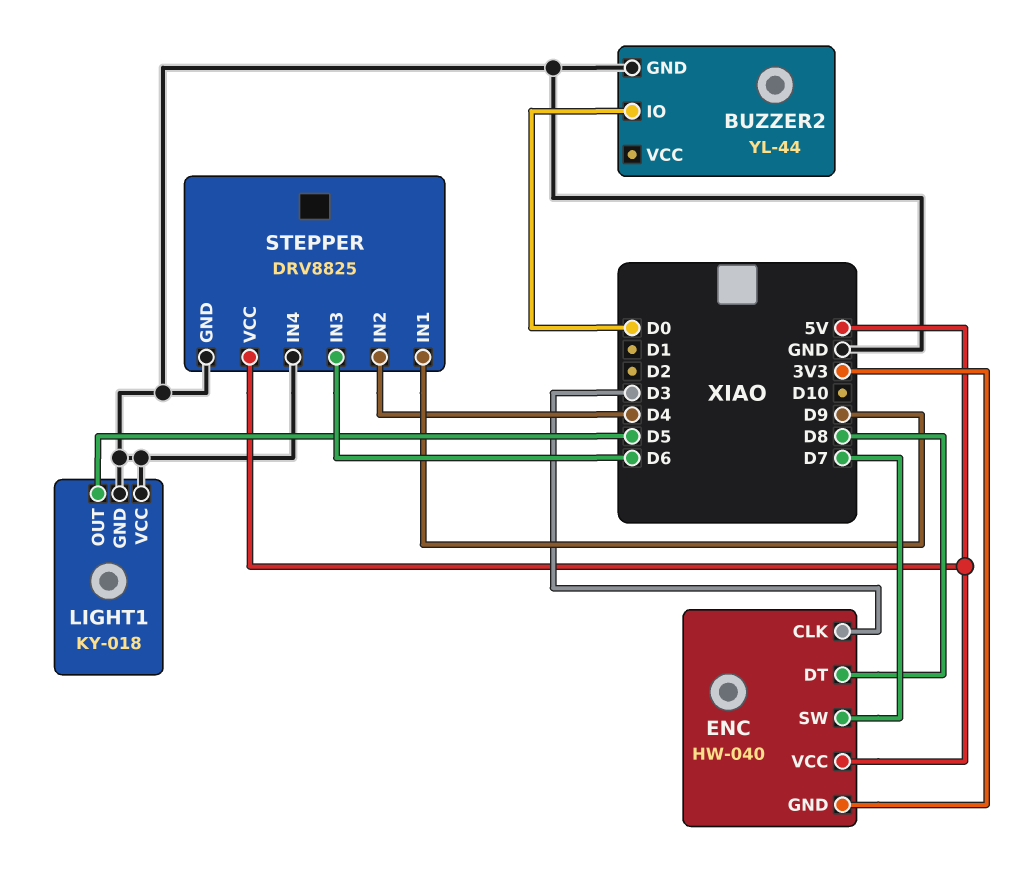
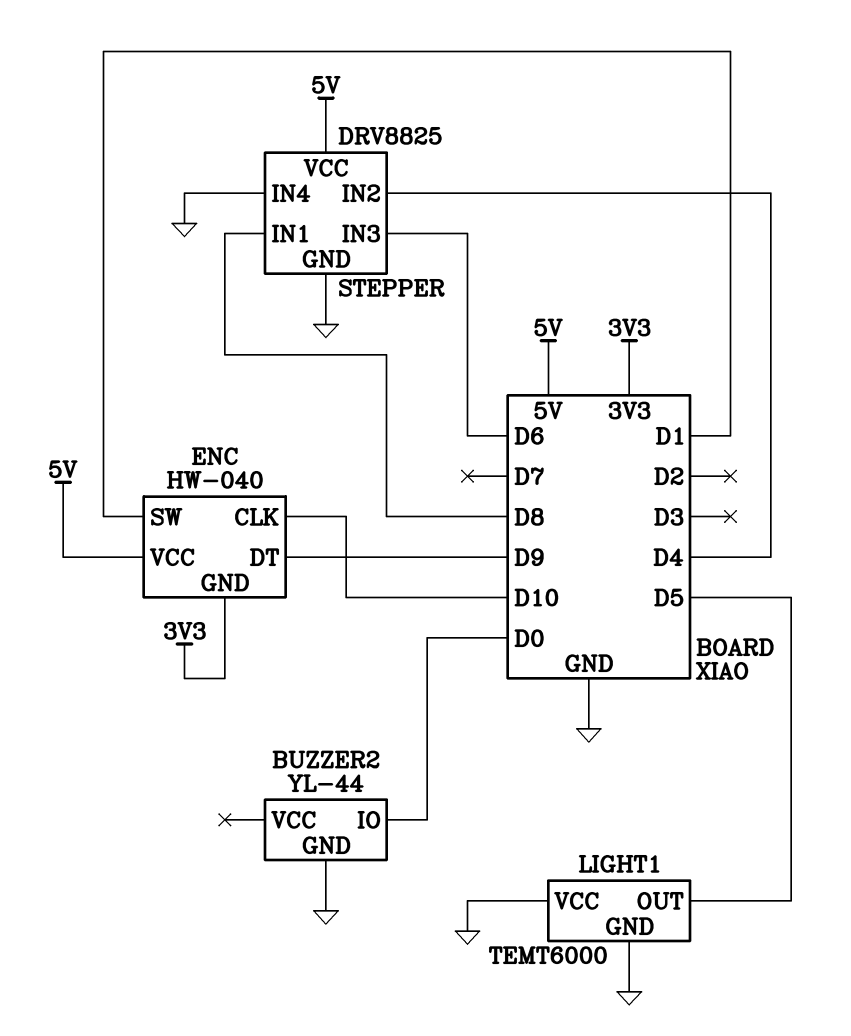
ENC pin CLK: D3 -> D10
ENC pin DT: D8 -> D9
ENC pin SW: D7 -> D1
LIGHT1: KY-018 -> TEMT6000
STEPPER pin IN1: D9 -> D8

